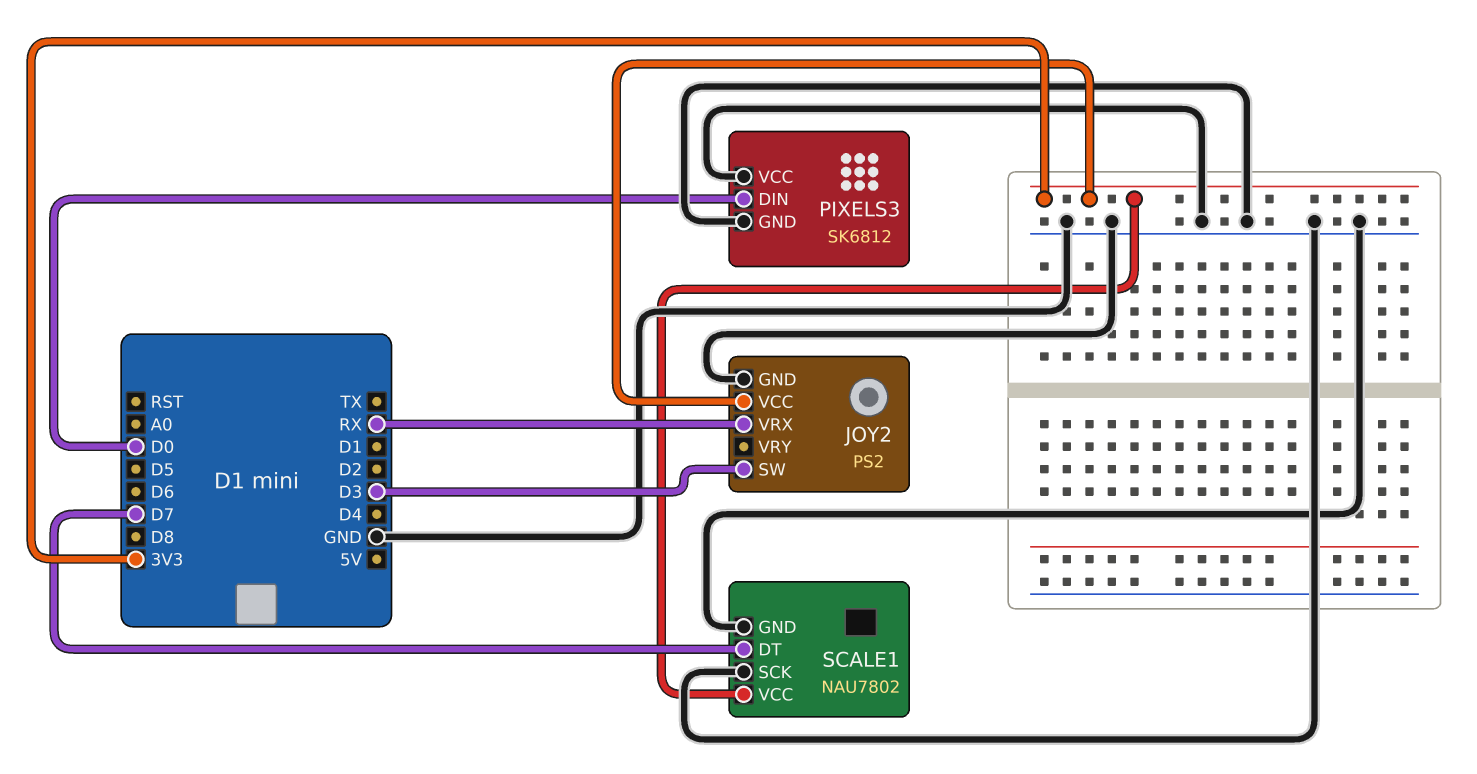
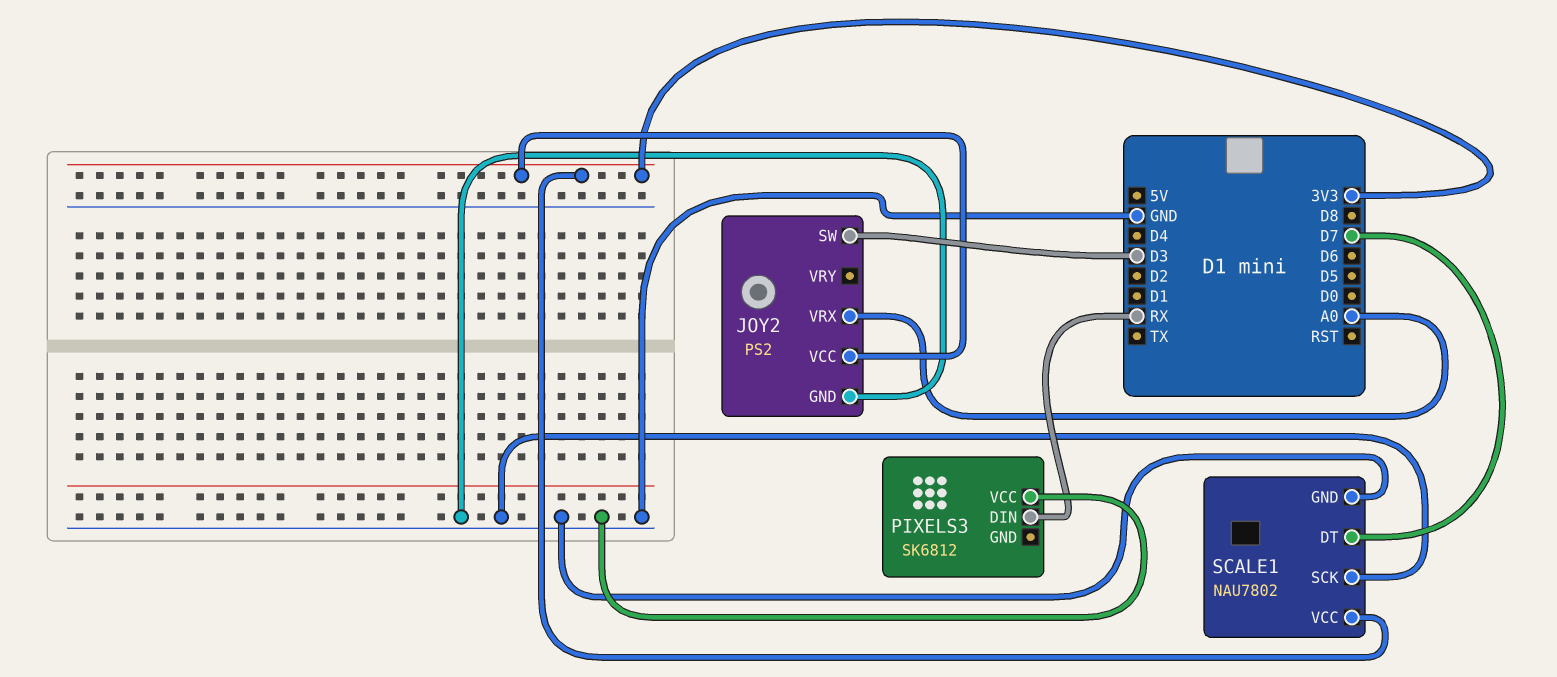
JOY2 pin VRX: RX -> A0
PIXELS3 pin DIN: D0 -> RX
PIXELS3 pin GND: GND -> none

